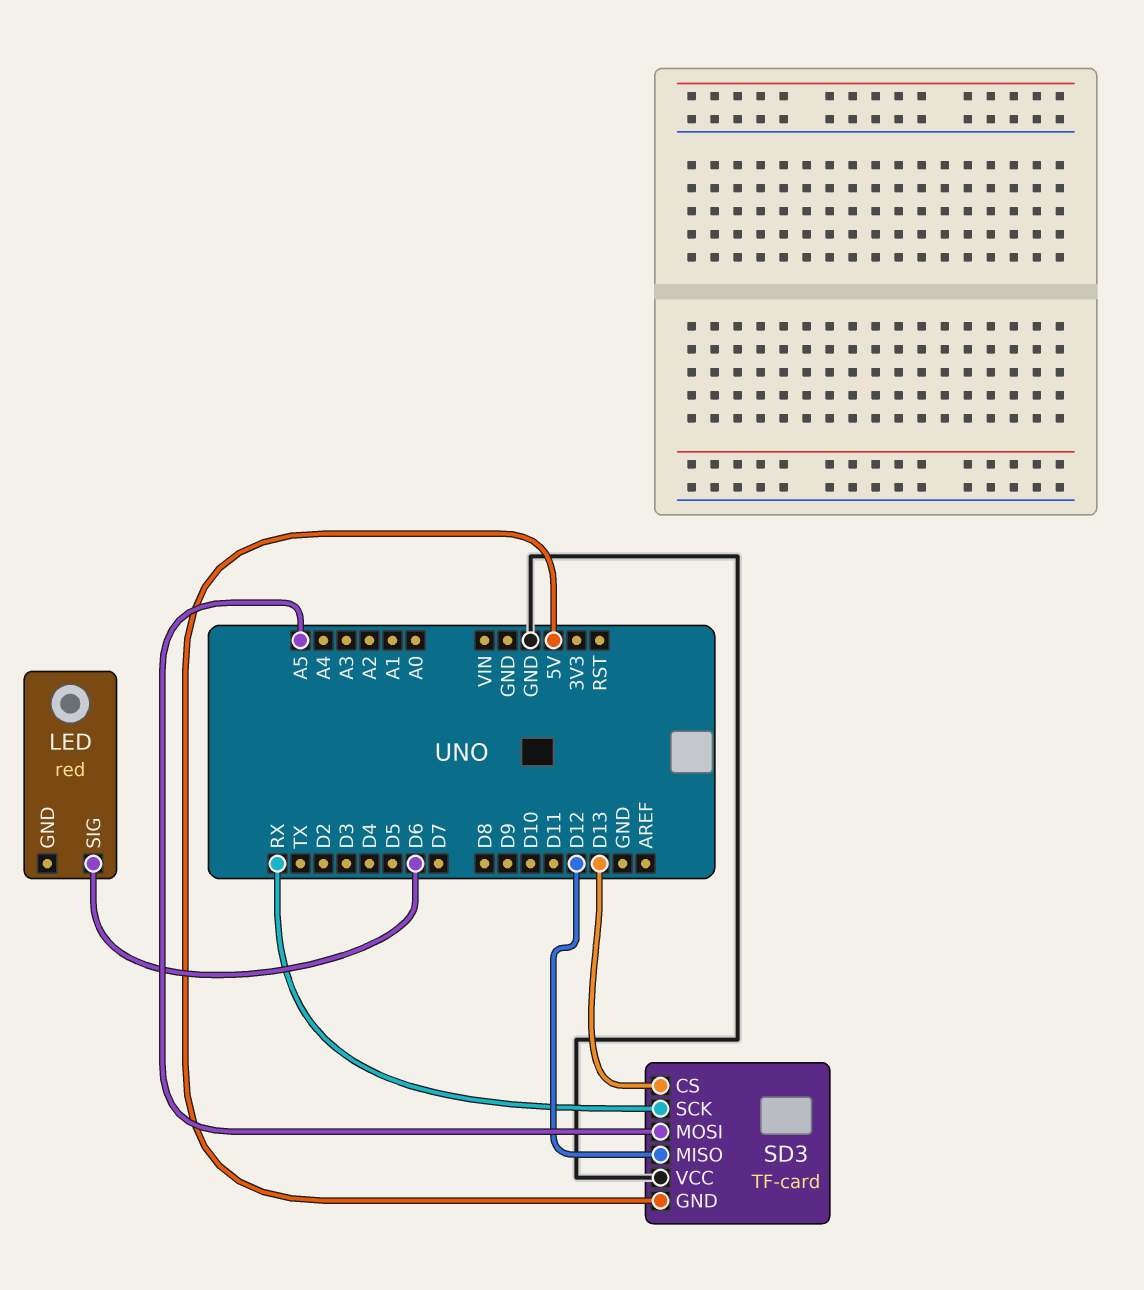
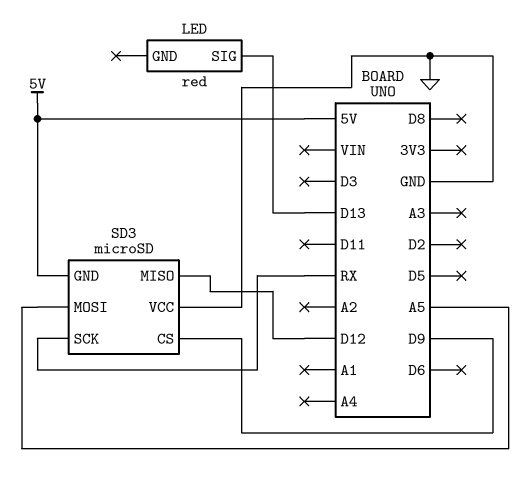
LED pin SIG: D6 -> D13
SD3: TF-card -> microSD
SD3 pin CS: D13 -> D9

